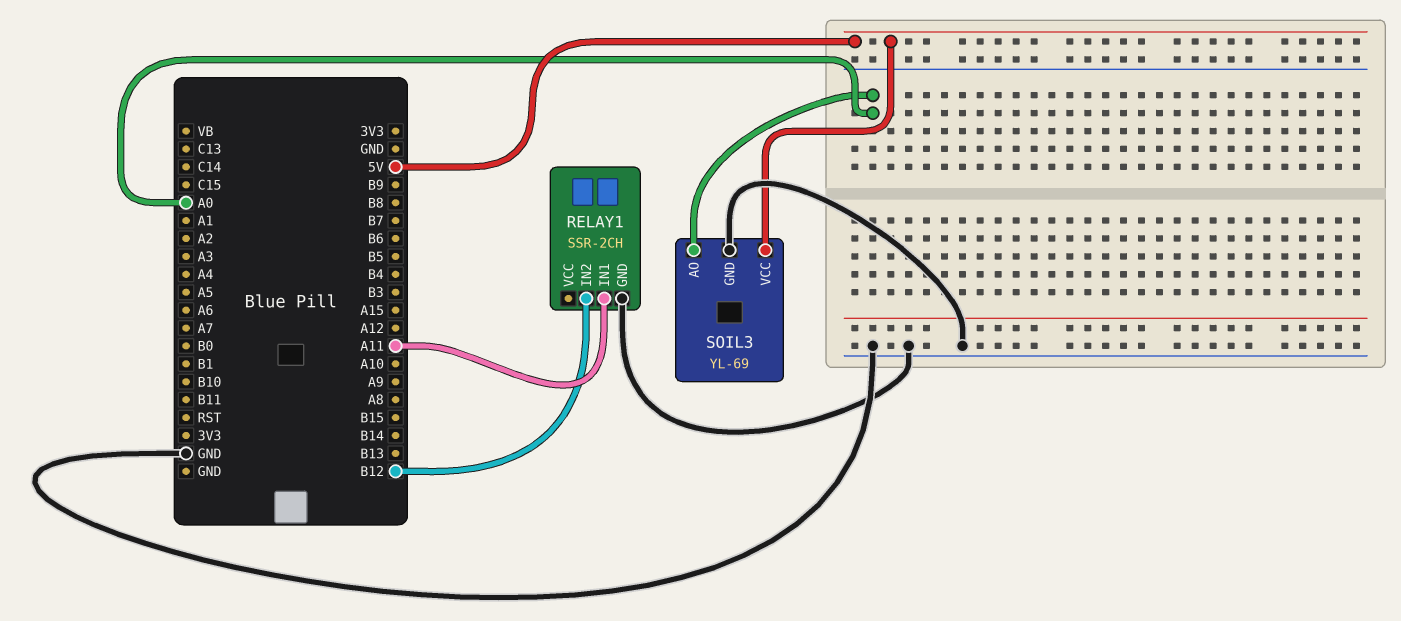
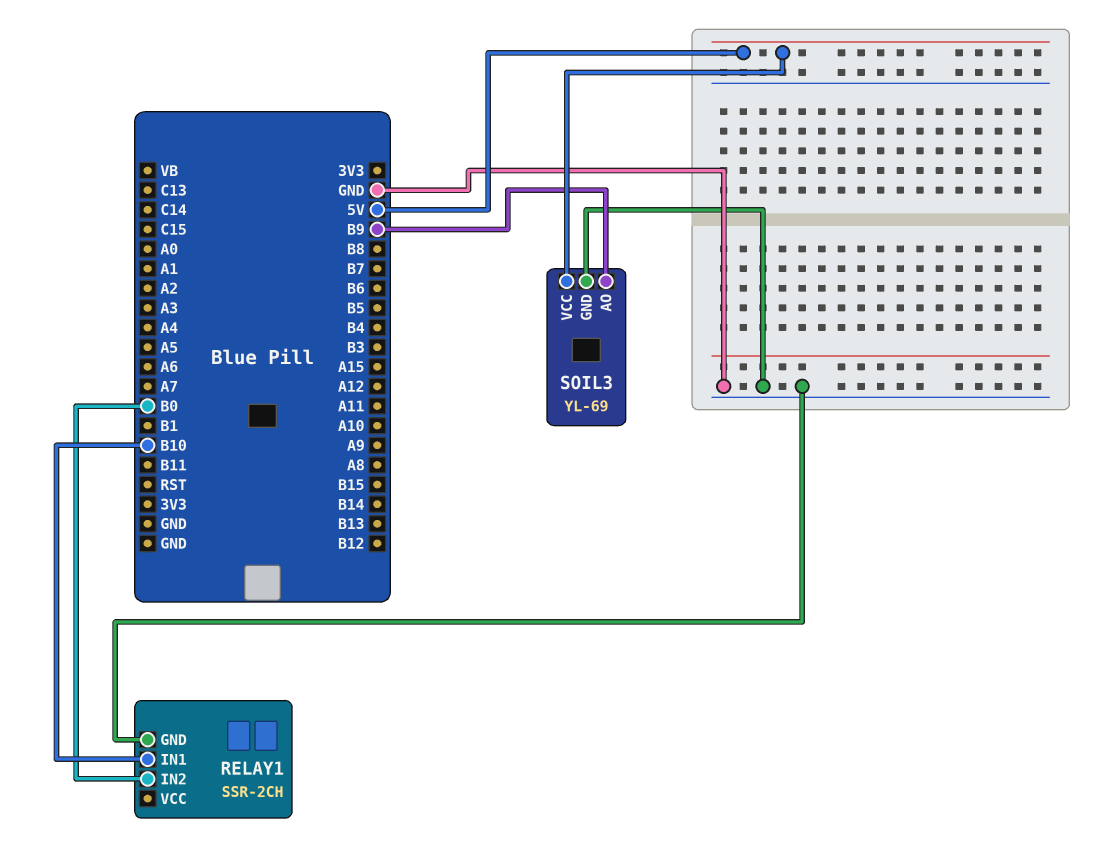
RELAY1 pin IN1: A11 -> B10
RELAY1 pin IN2: B12 -> B0
SOIL3 pin AO: A0 -> B9

